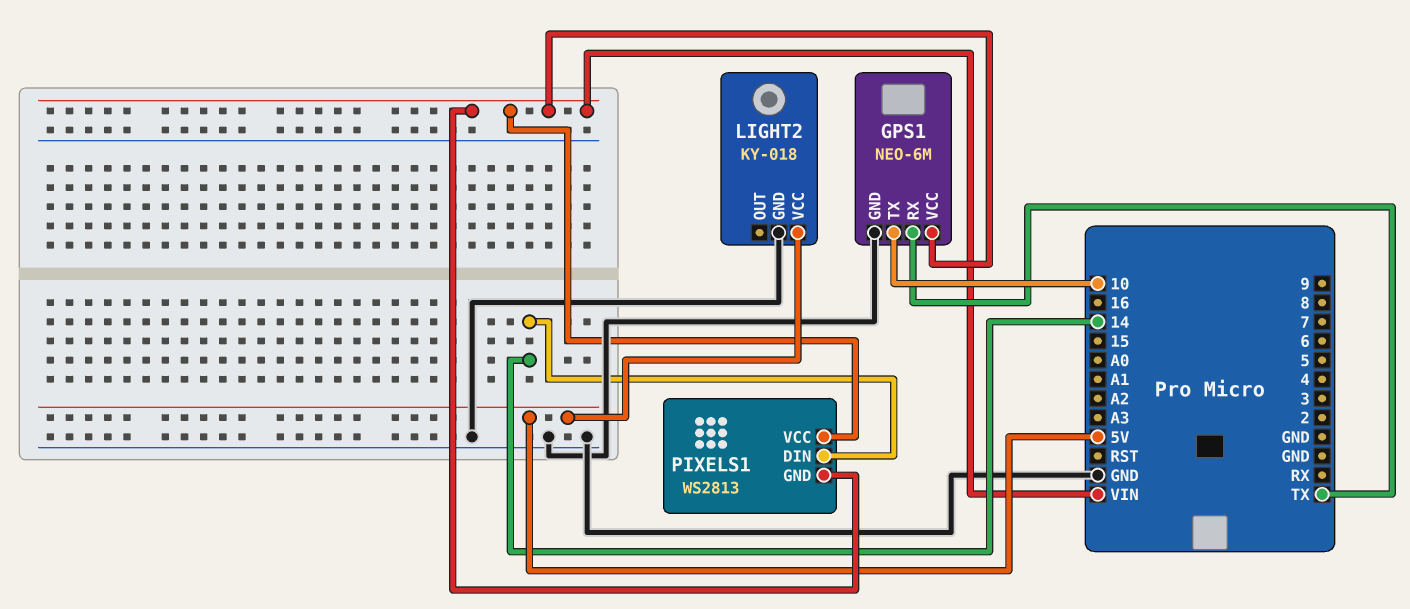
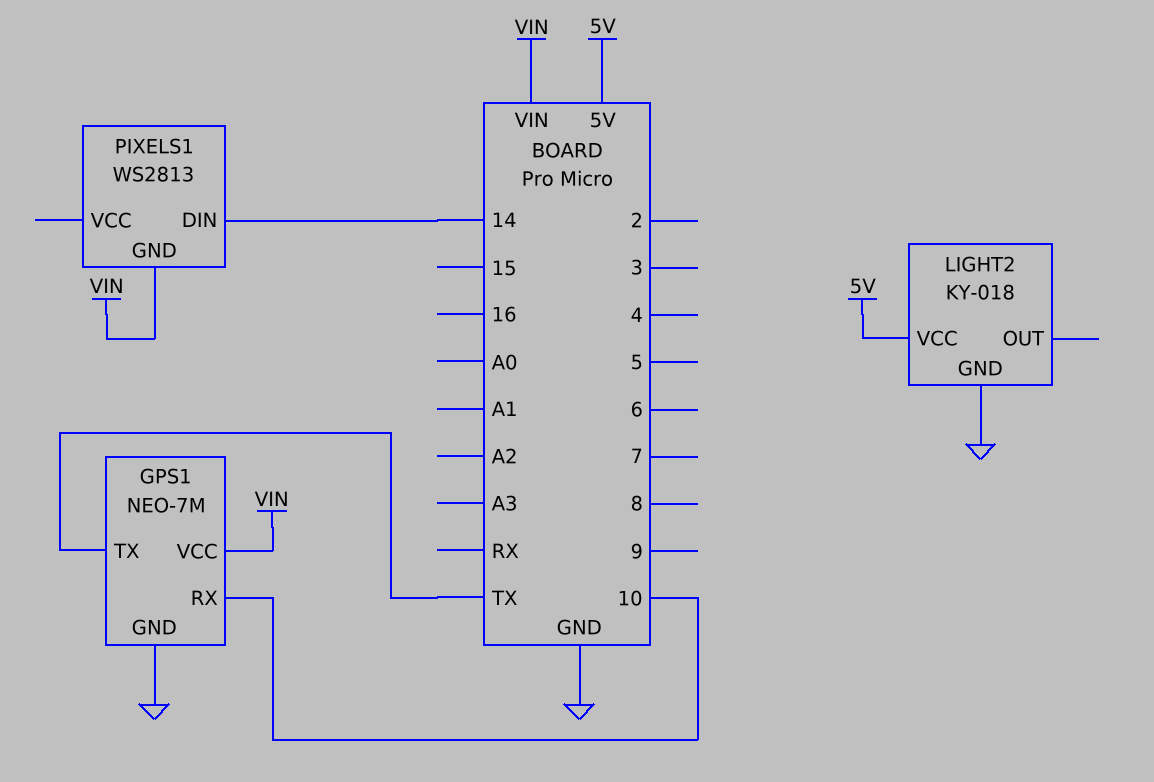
GPS1: NEO-6M -> NEO-7M
GPS1 pin RX: TX -> 10
GPS1 pin TX: 10 -> TX
PIXELS1 pin VCC: VIN -> none

